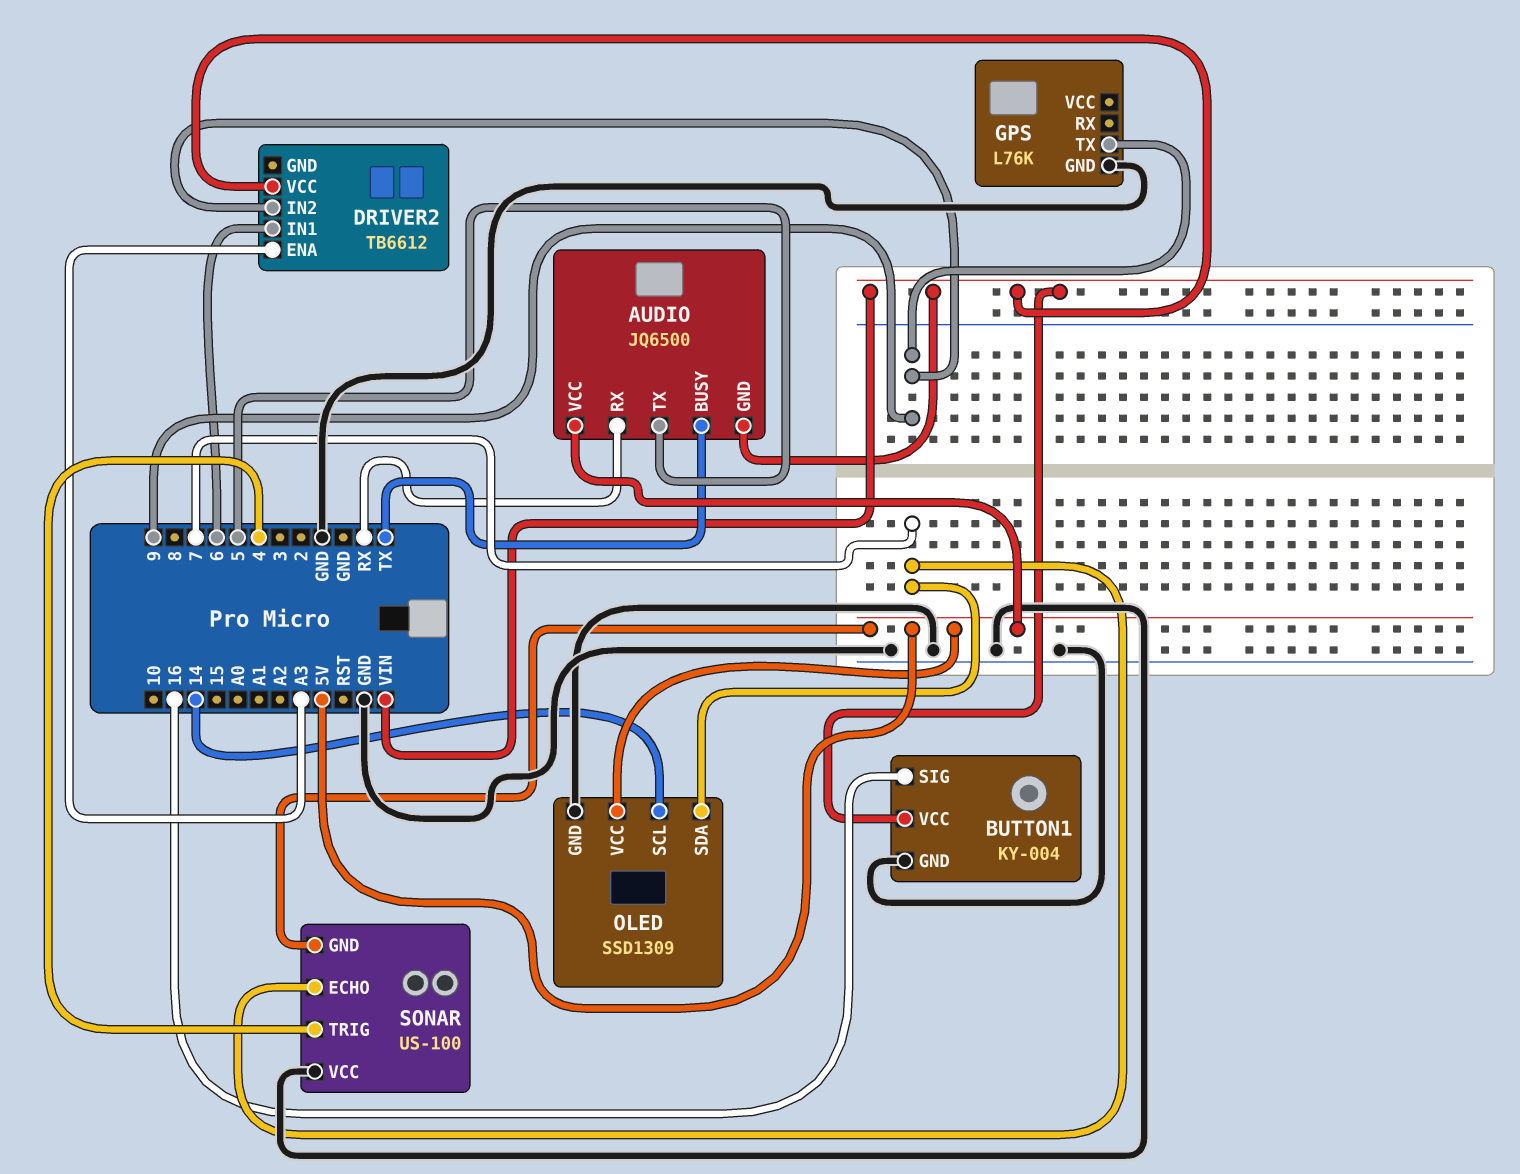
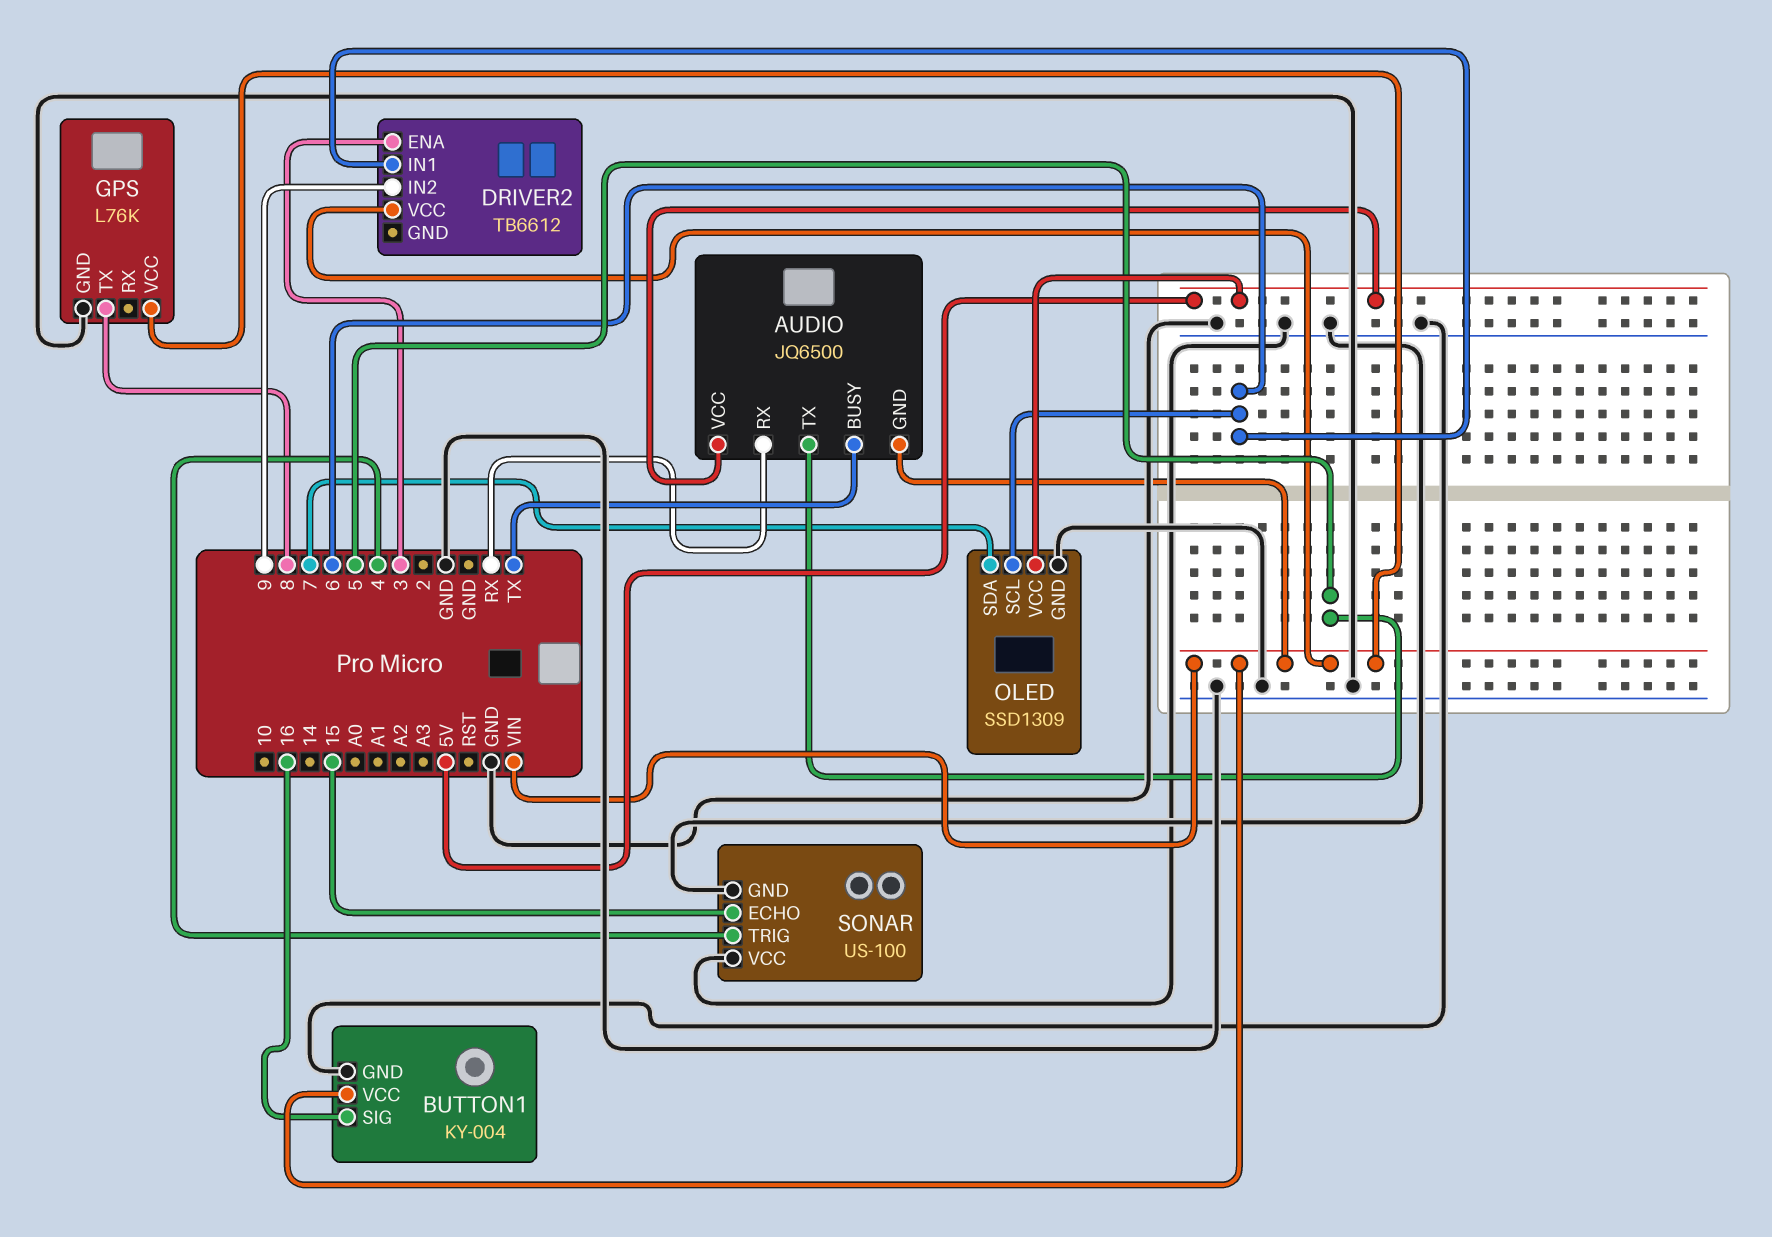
DRIVER2 pin ENA: A3 -> 3
GPS pin TX: 9 -> 8
GPS pin VCC: none -> VIN
OLED pin SCL: 14 -> 6
SONAR pin ECHO: 7 -> 15
SONAR pin GND: 5V -> GND

